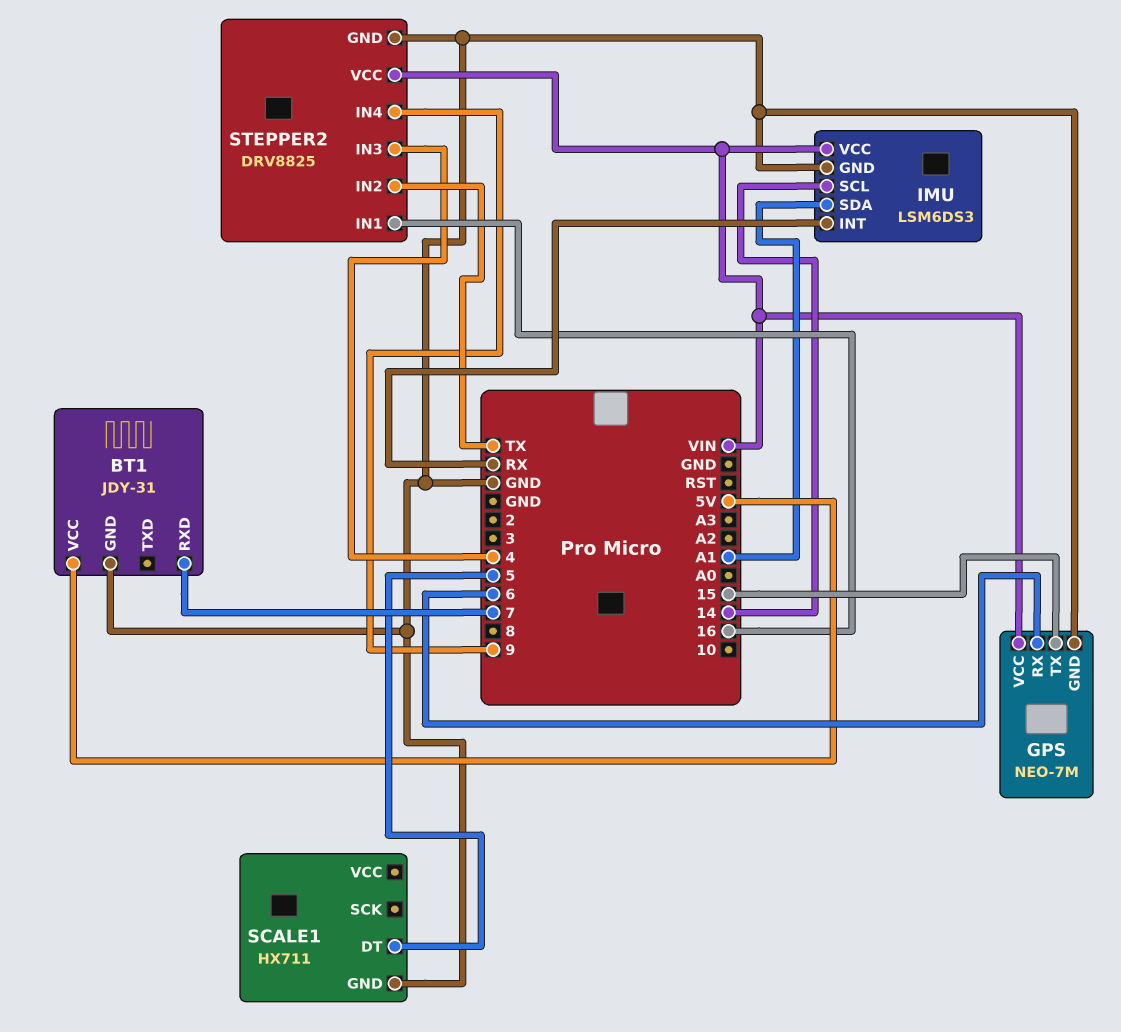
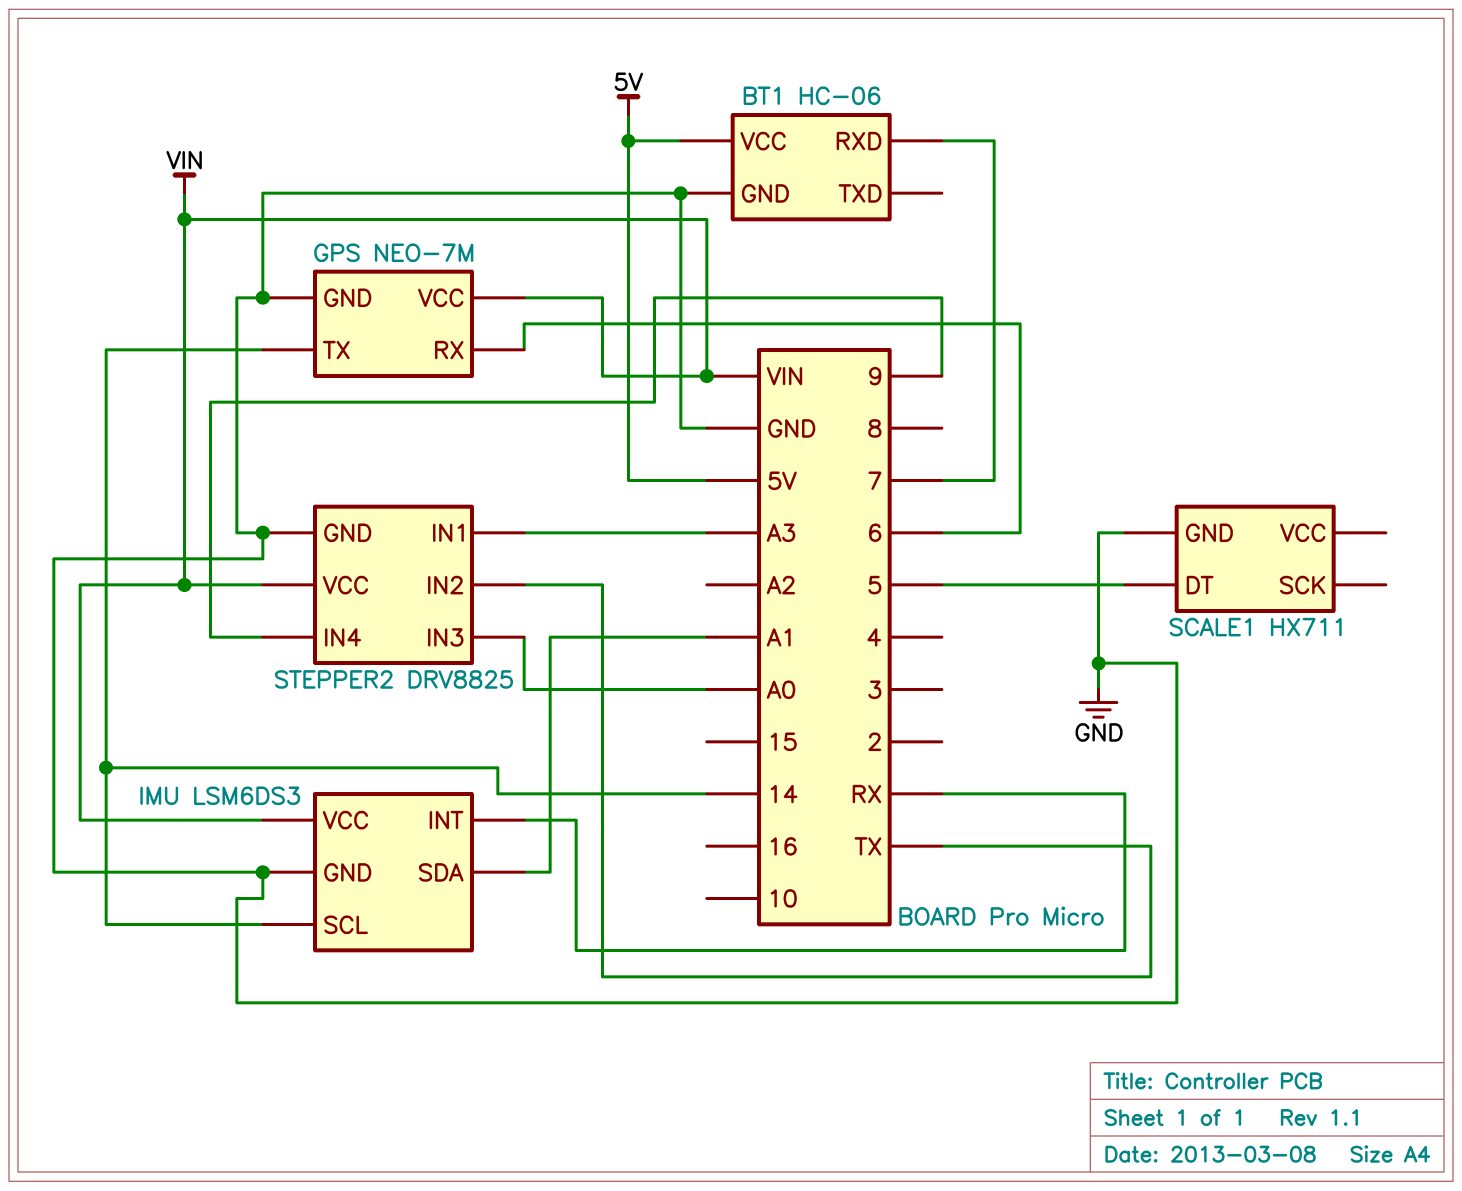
BT1: JDY-31 -> HC-06
GPS pin TX: 15 -> 14
STEPPER2 pin IN1: 16 -> A3
STEPPER2 pin IN3: 4 -> A0

